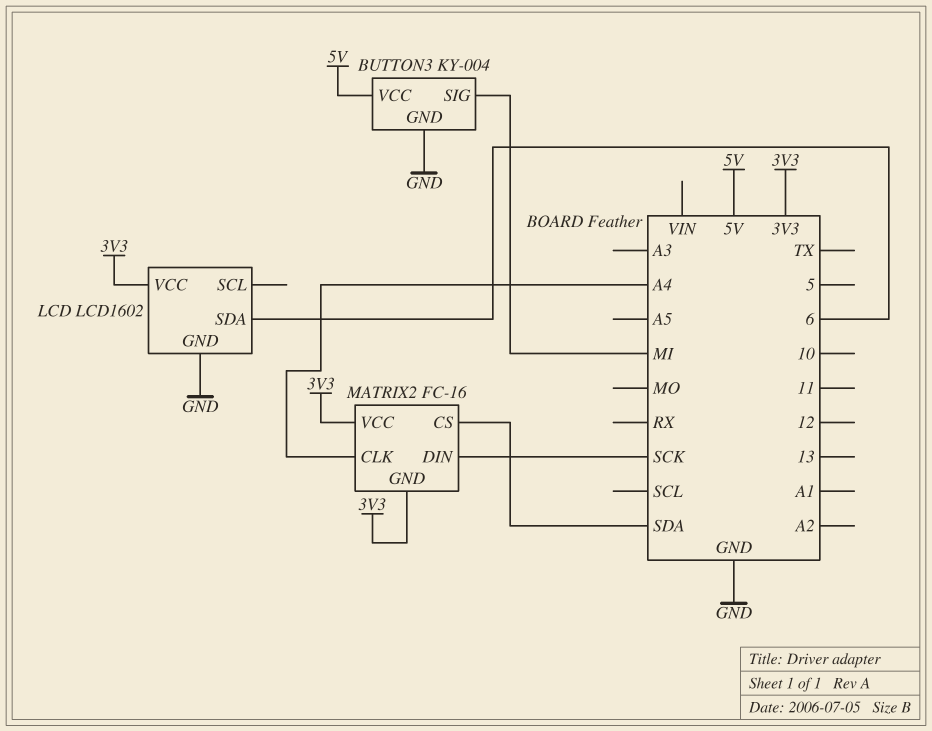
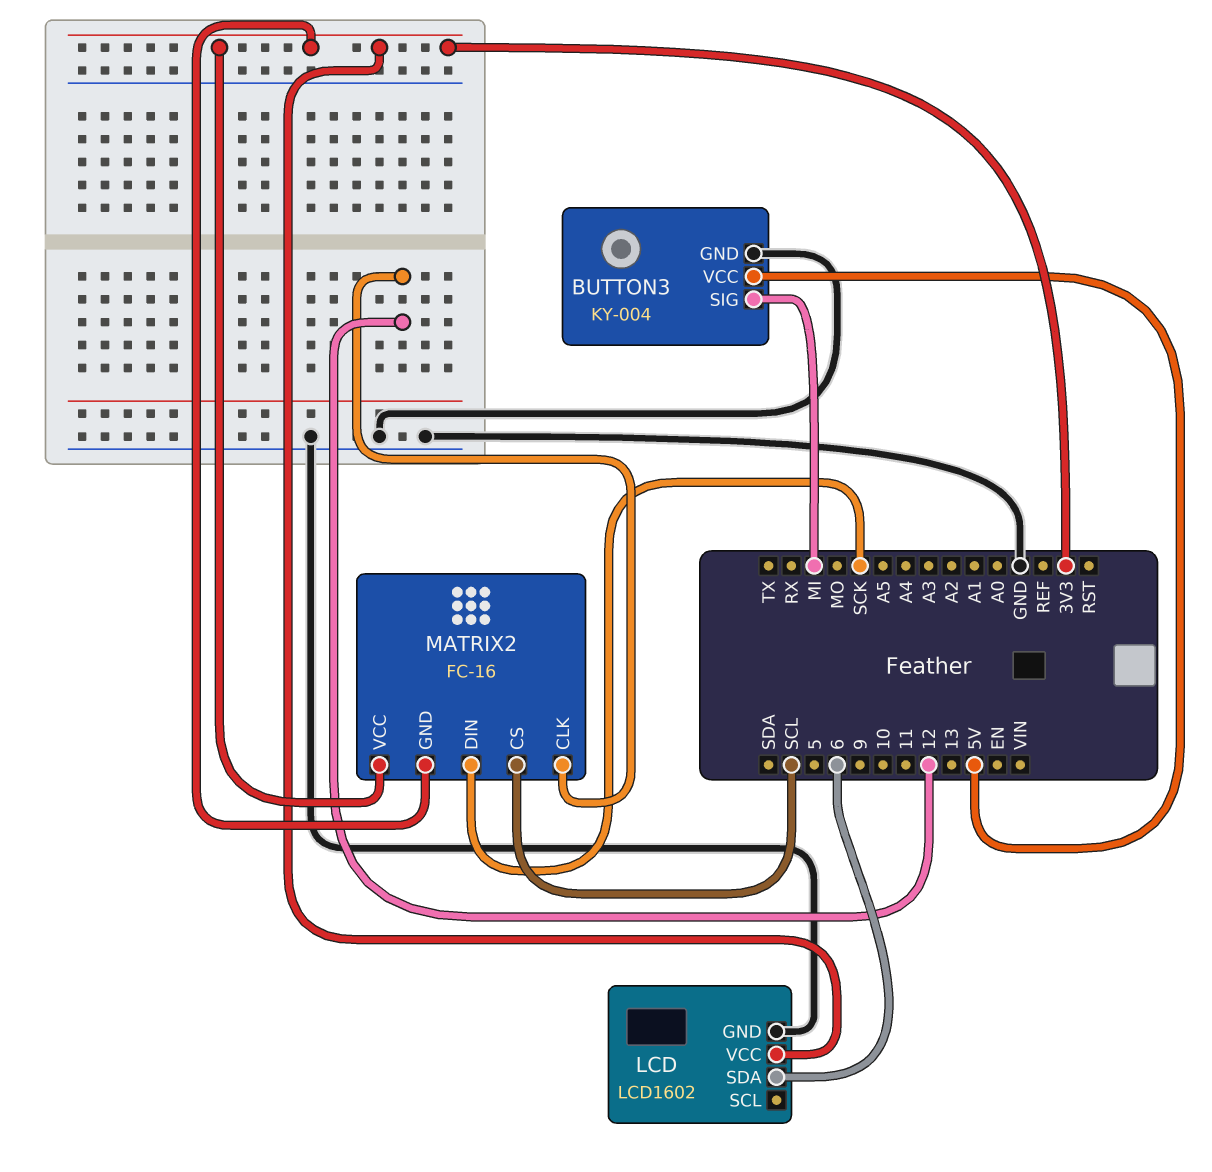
MATRIX2 pin CLK: A4 -> 12
MATRIX2 pin CS: SDA -> SCL

